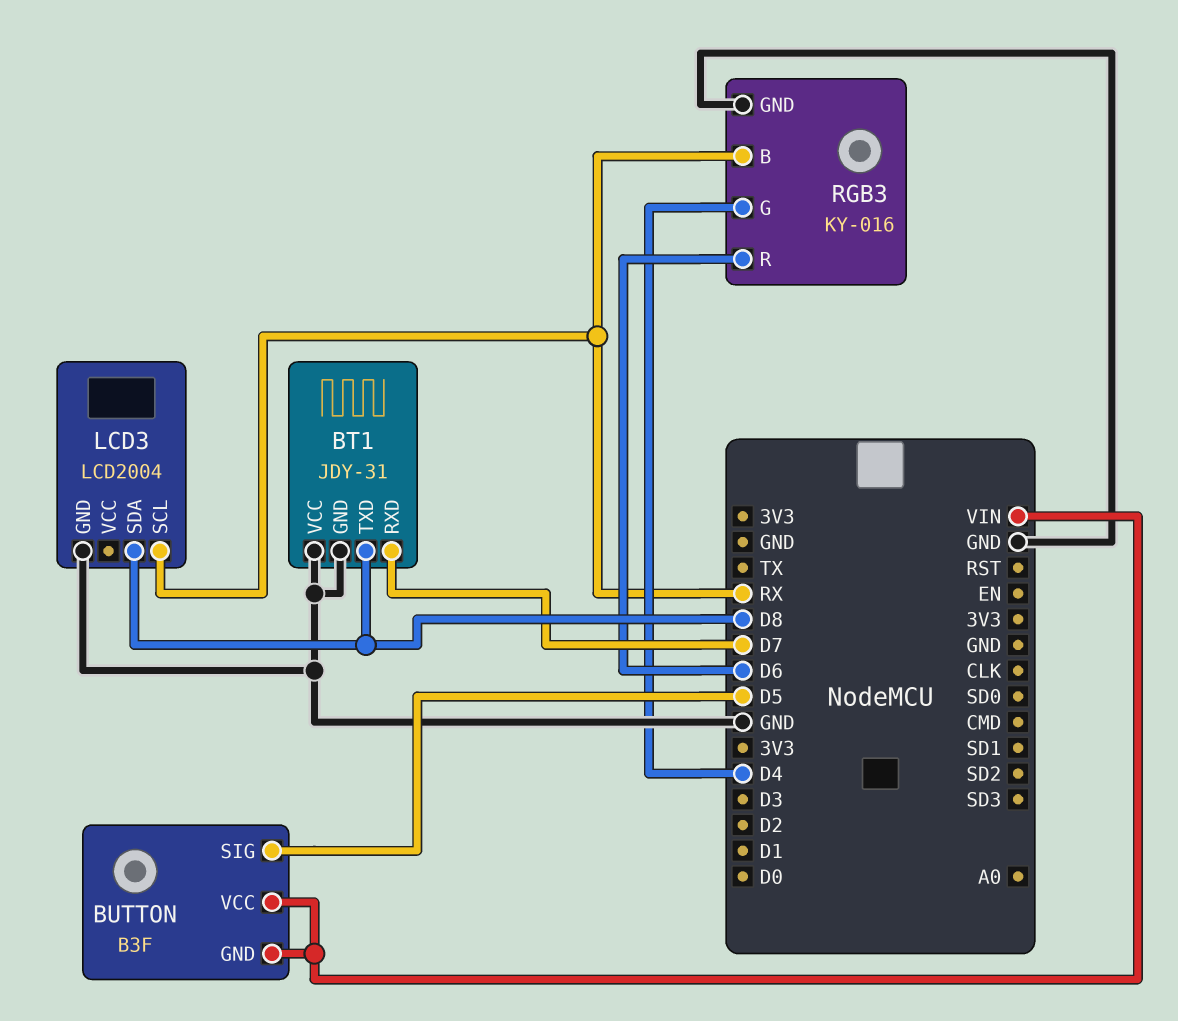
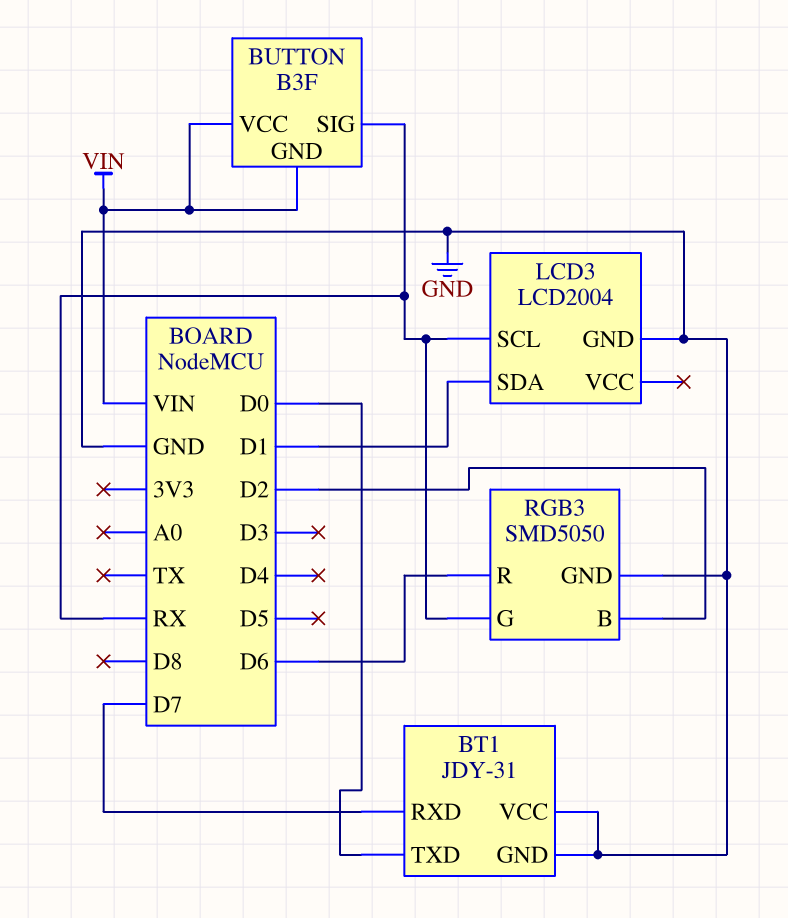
BT1 pin TXD: D8 -> D0
BUTTON pin SIG: D5 -> RX
LCD3 pin SDA: D8 -> D1
RGB3: KY-016 -> SMD5050
RGB3 pin B: RX -> D2
RGB3 pin G: D4 -> RX

